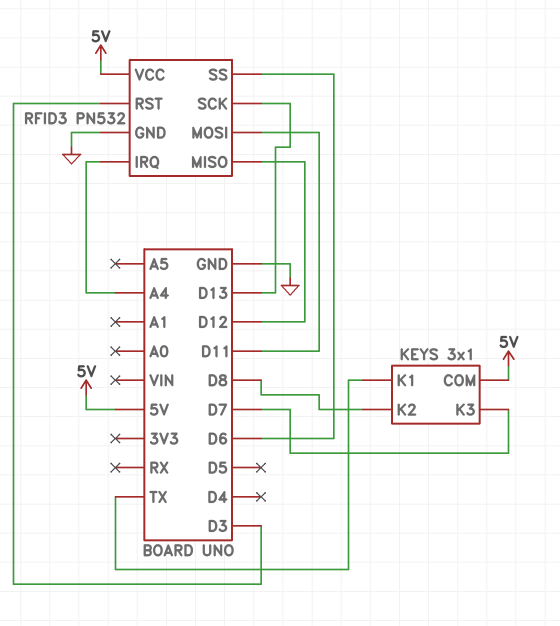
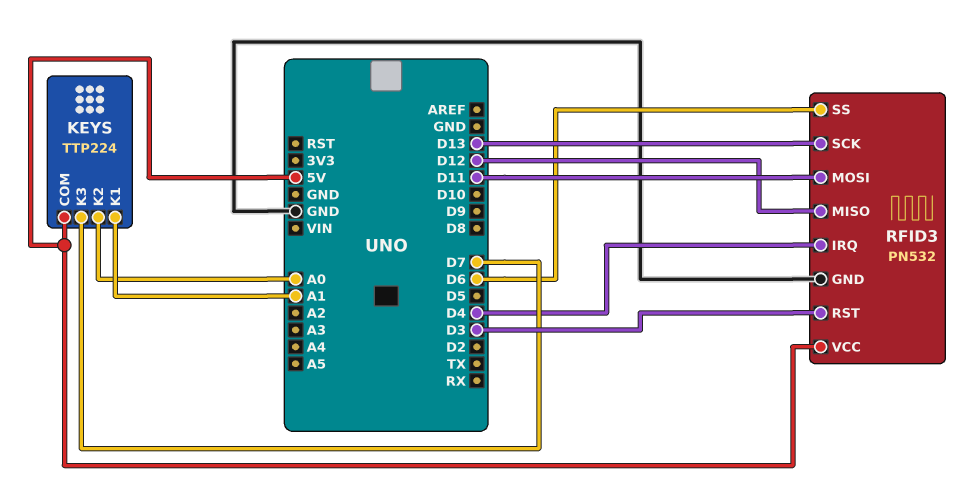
KEYS: 3x1 -> TTP224
KEYS pin K1: TX -> A1
KEYS pin K2: D8 -> A0
RFID3 pin IRQ: A4 -> D4

